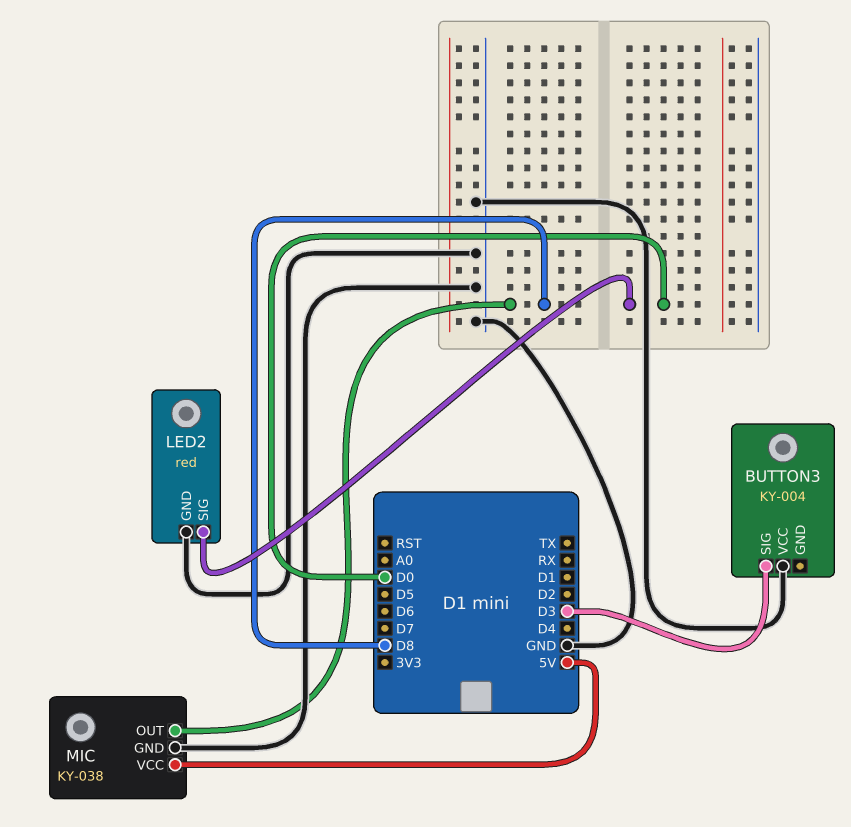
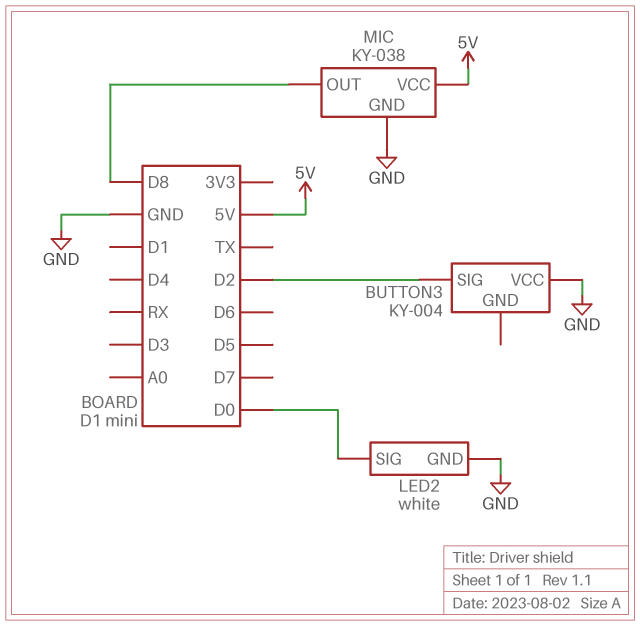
BUTTON3 pin SIG: D3 -> D2
LED2: red -> white

